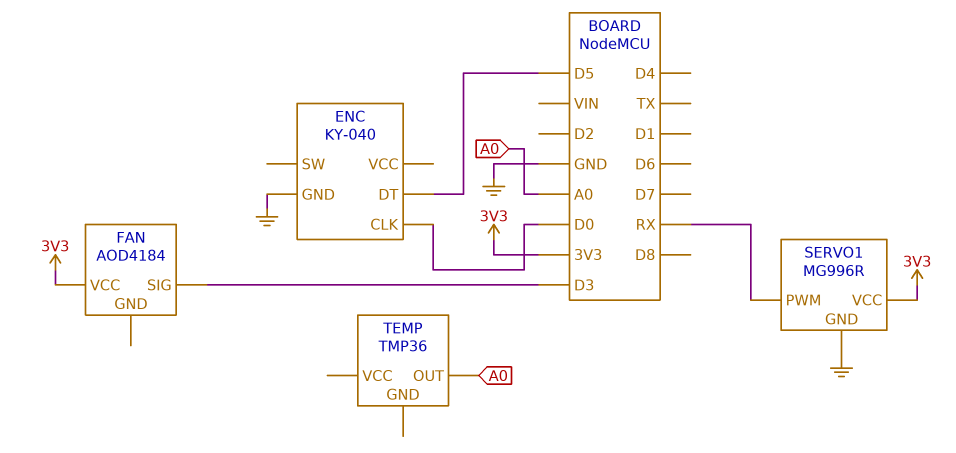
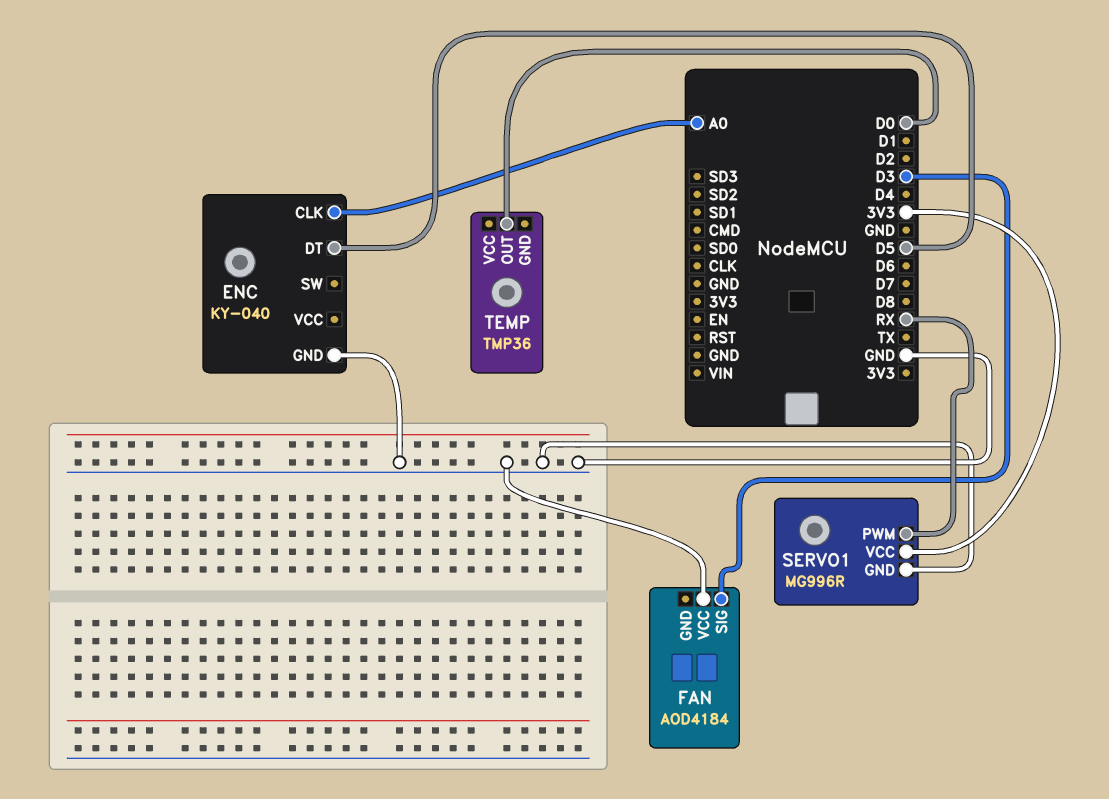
ENC pin CLK: D0 -> A0
FAN pin VCC: 3V3 -> GND
TEMP pin OUT: A0 -> D0

